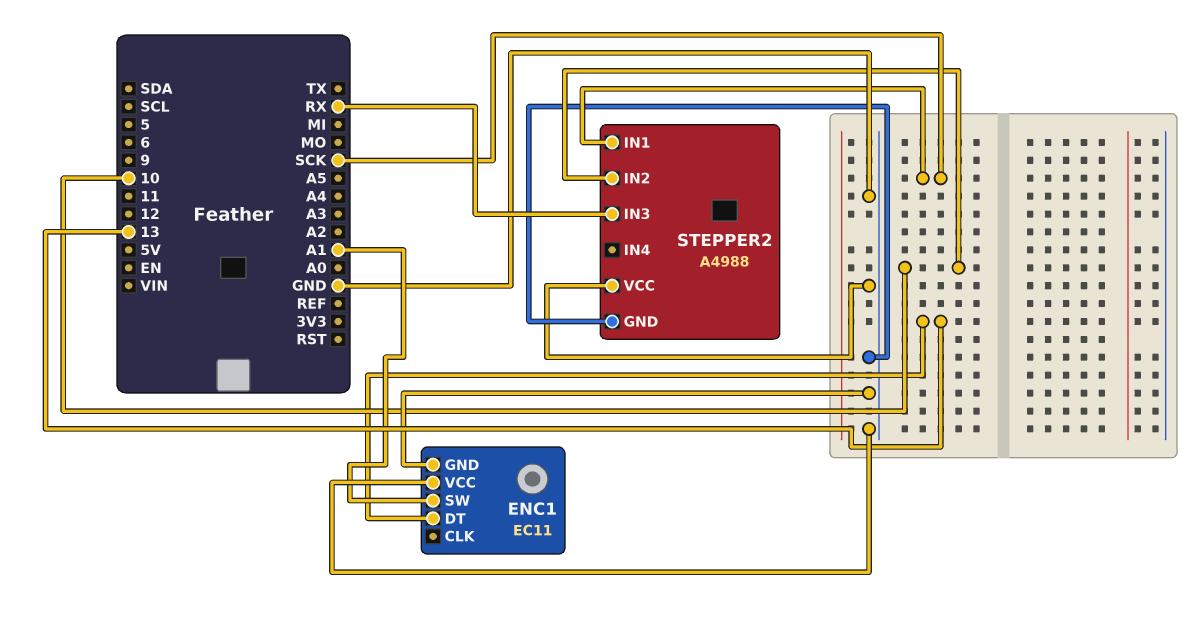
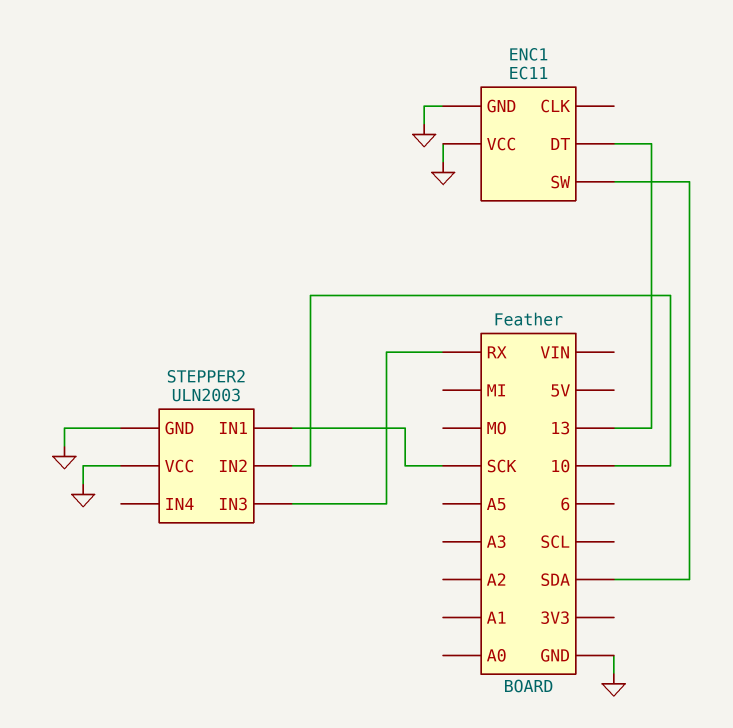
ENC1 pin SW: A1 -> SDA
STEPPER2: A4988 -> ULN2003

